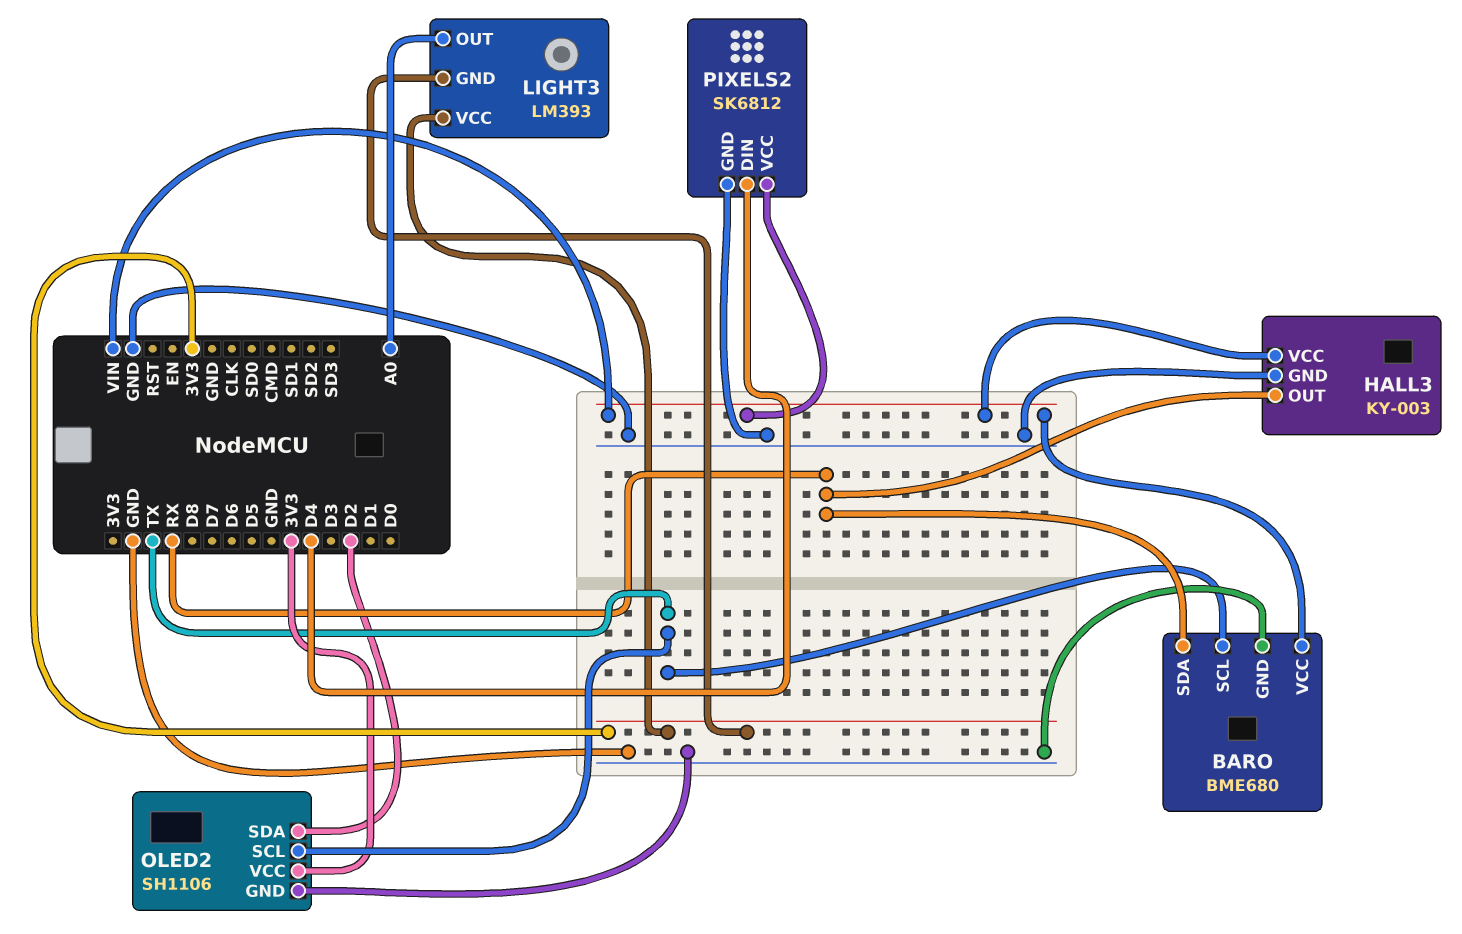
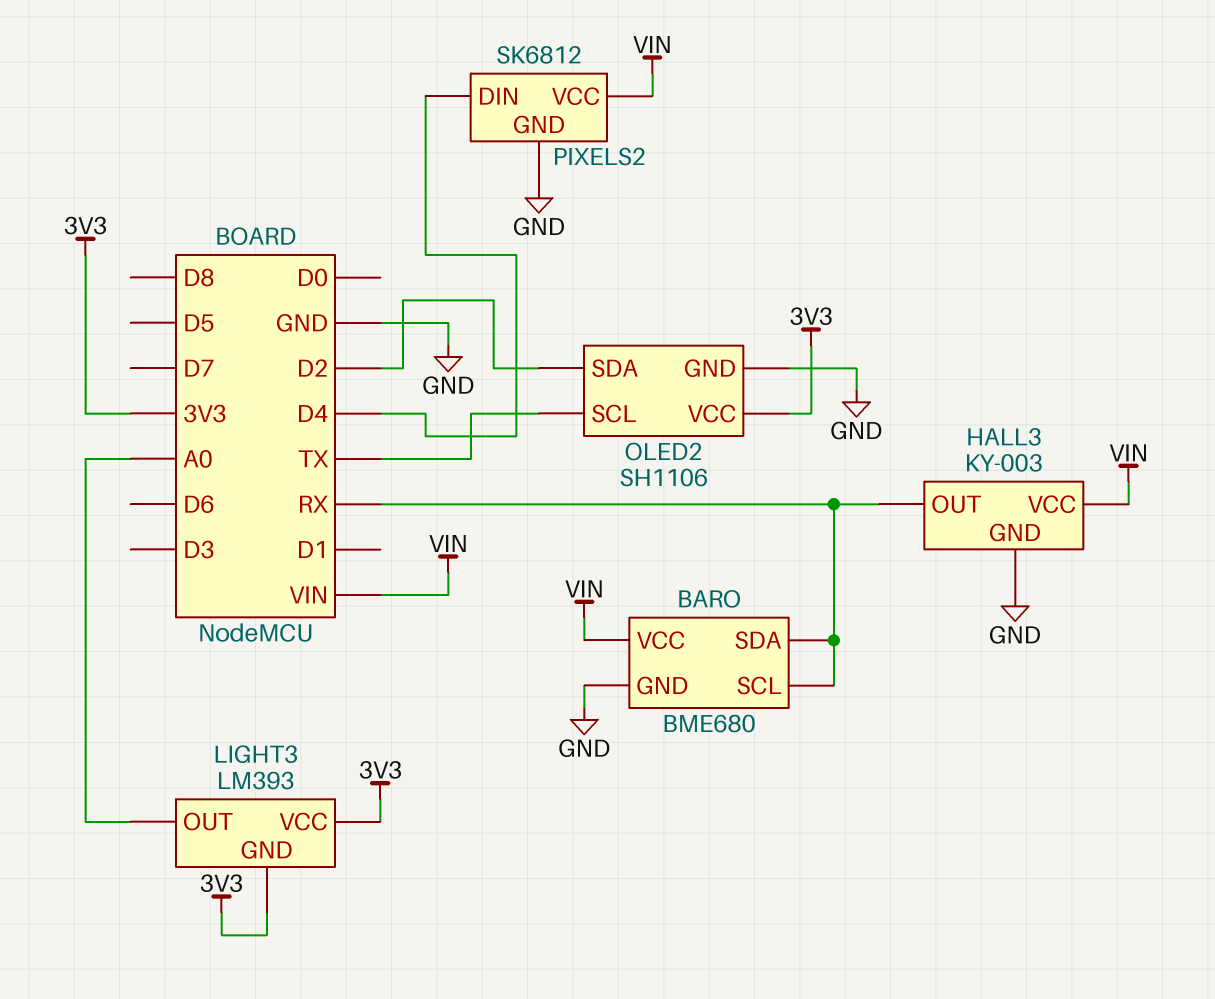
BARO pin SCL: TX -> RX

